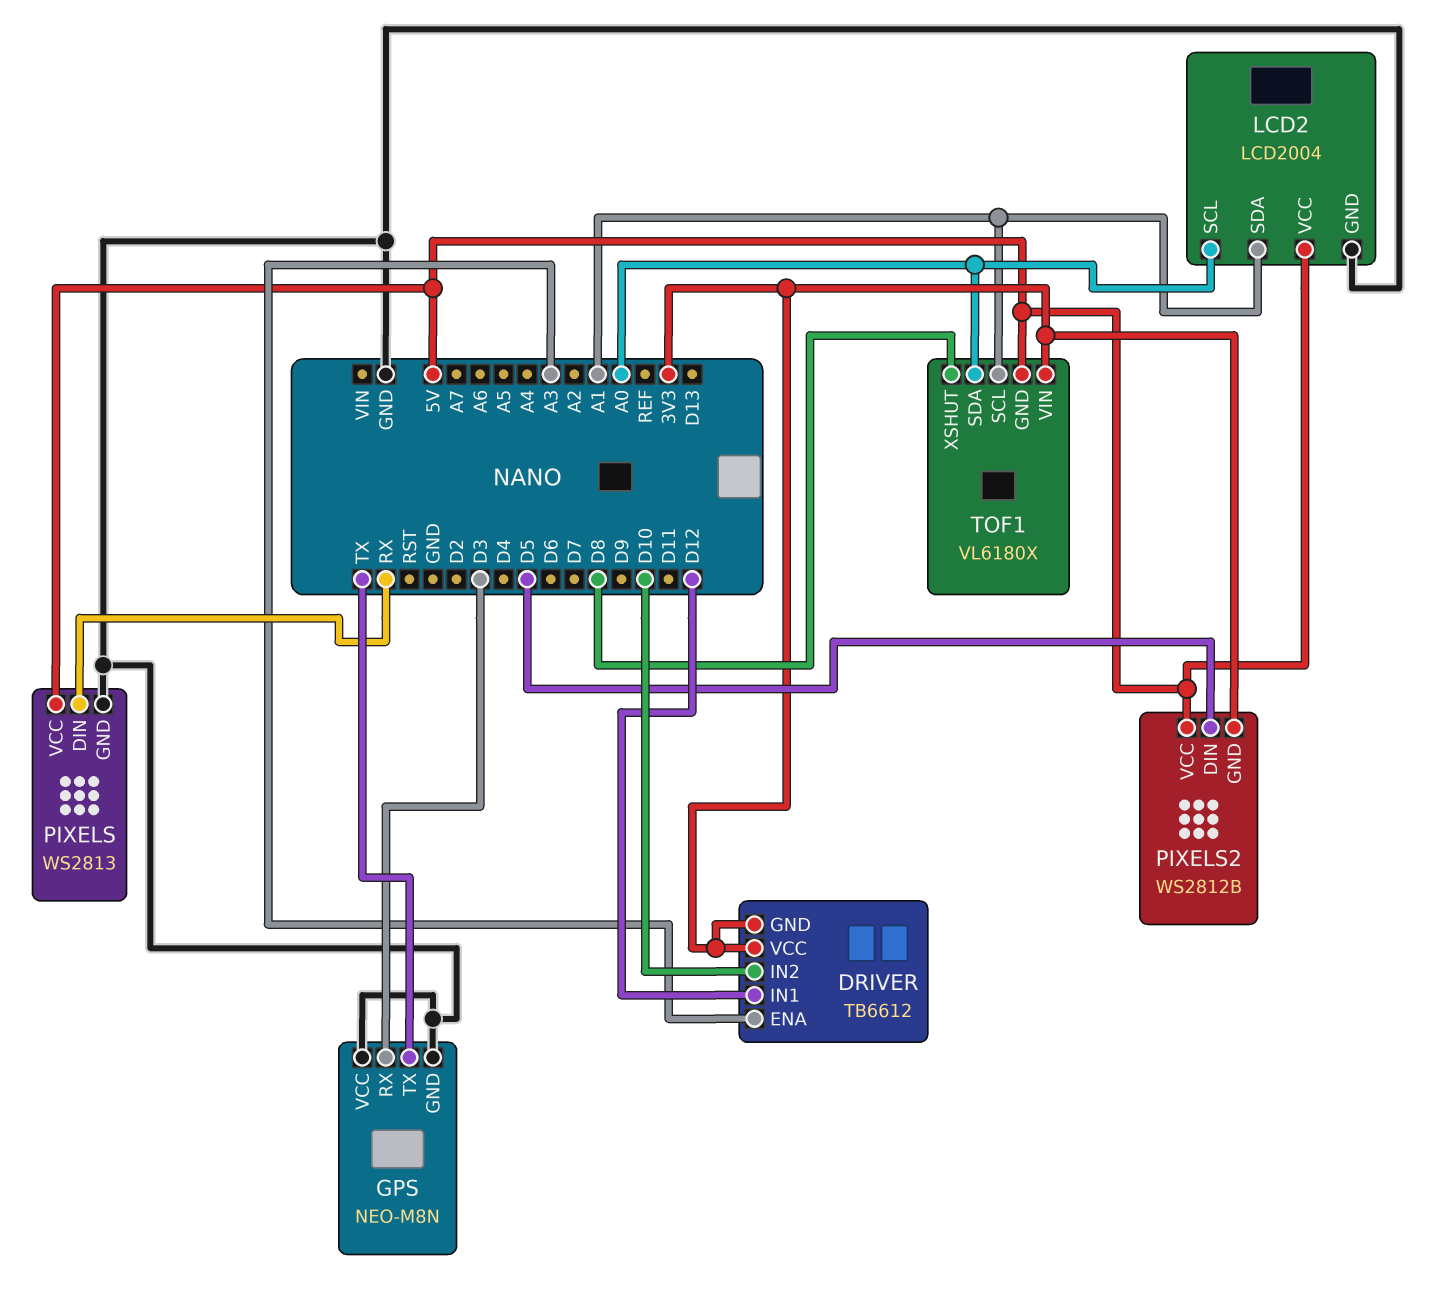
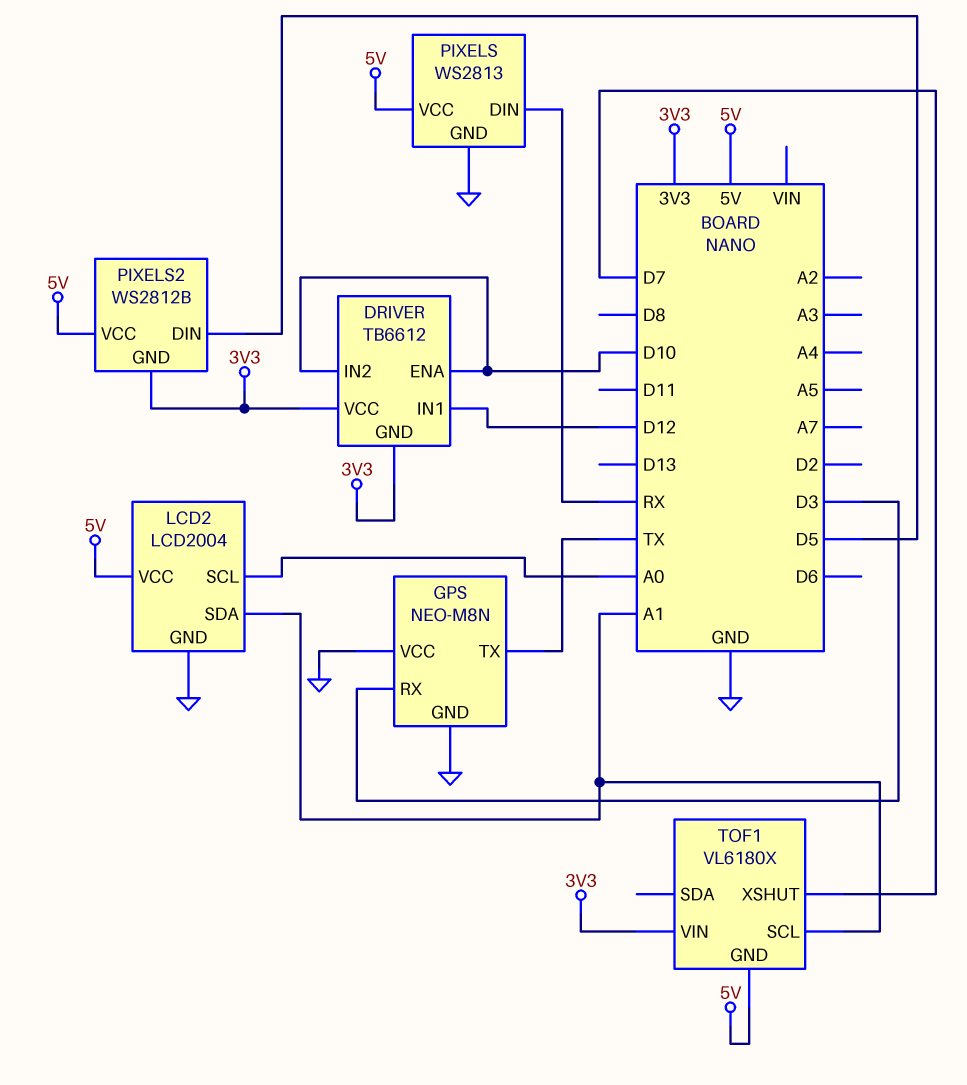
DRIVER pin ENA: A3 -> D10
TOF1 pin SDA: A0 -> none
TOF1 pin XSHUT: D8 -> D7

